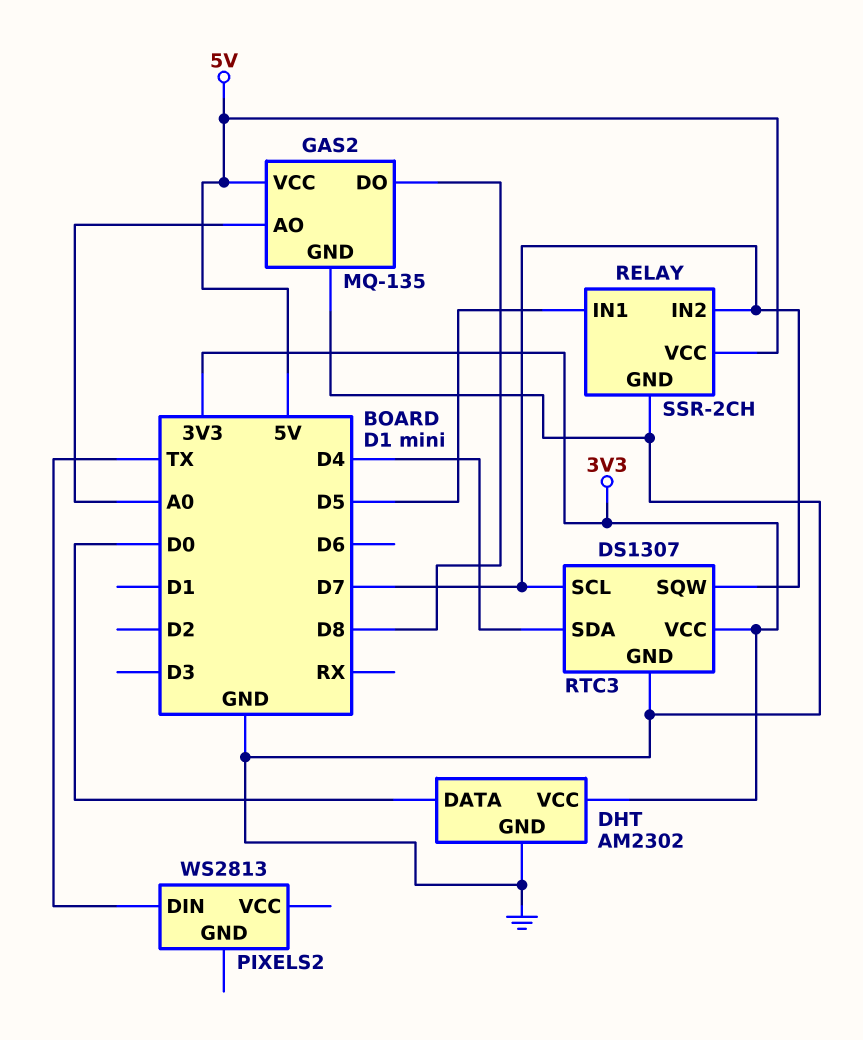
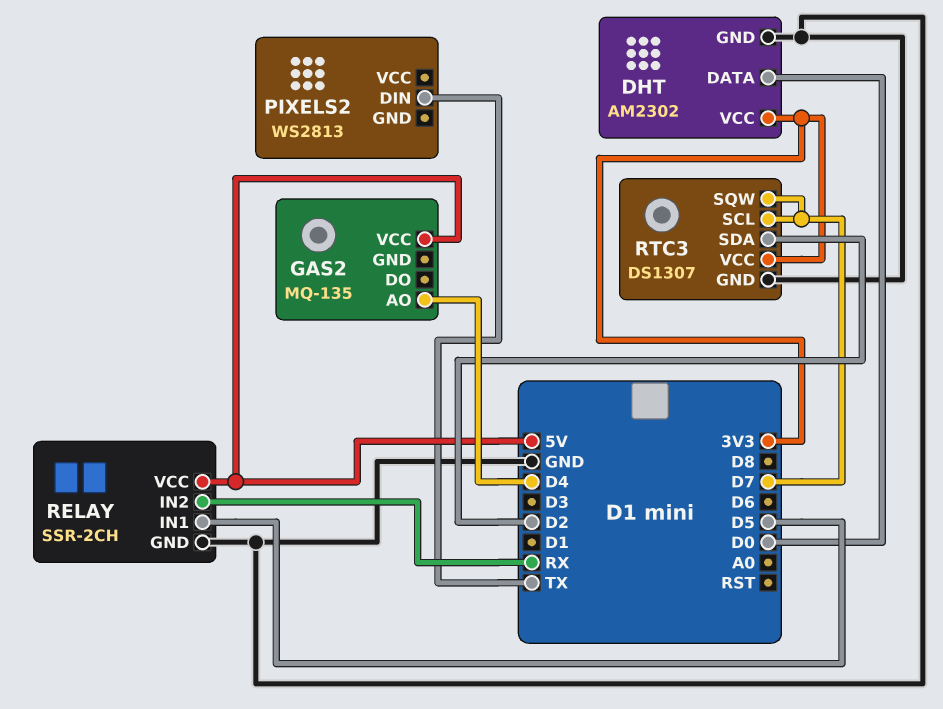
GAS2 pin AO: A0 -> D4
GAS2 pin DO: D8 -> none
GAS2 pin GND: GND -> none
RELAY pin IN2: D7 -> RX
RTC3 pin SDA: D4 -> D2

